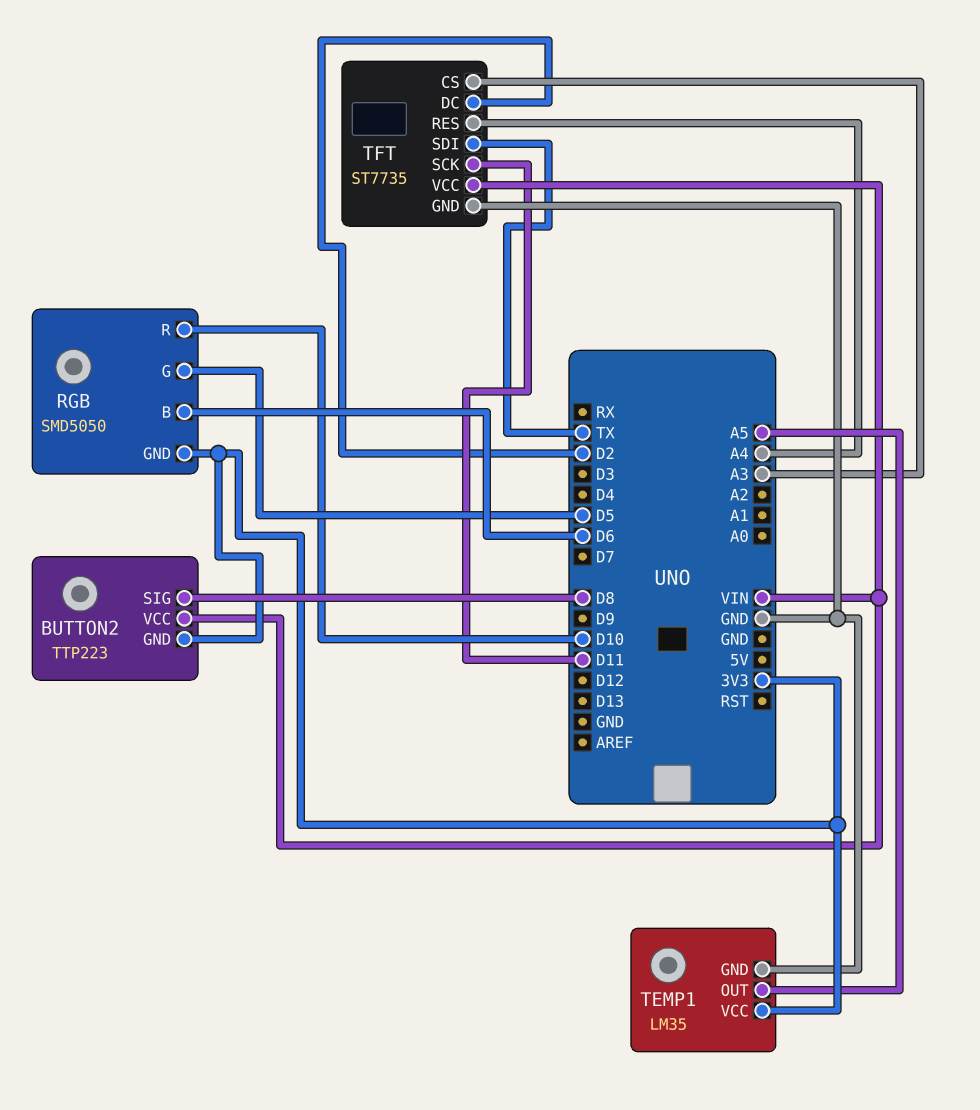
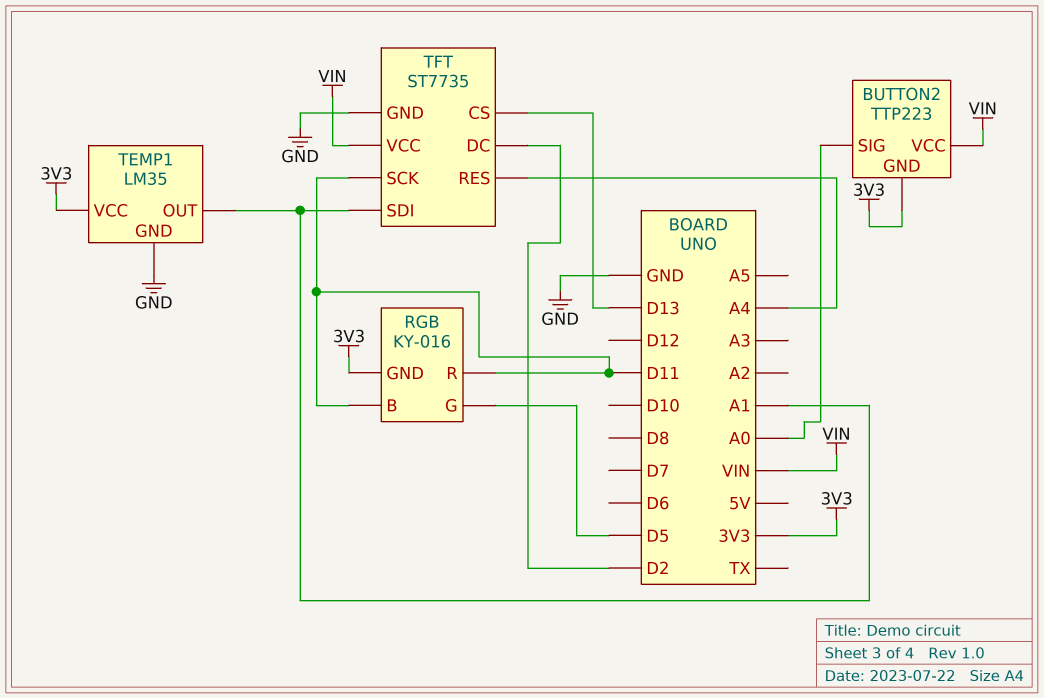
BUTTON2 pin SIG: D8 -> A0
RGB: SMD5050 -> KY-016
RGB pin B: D6 -> D11
RGB pin R: D10 -> D11
TEMP1 pin OUT: A5 -> A1
TFT pin CS: A3 -> D13
TFT pin SDI: TX -> A1

